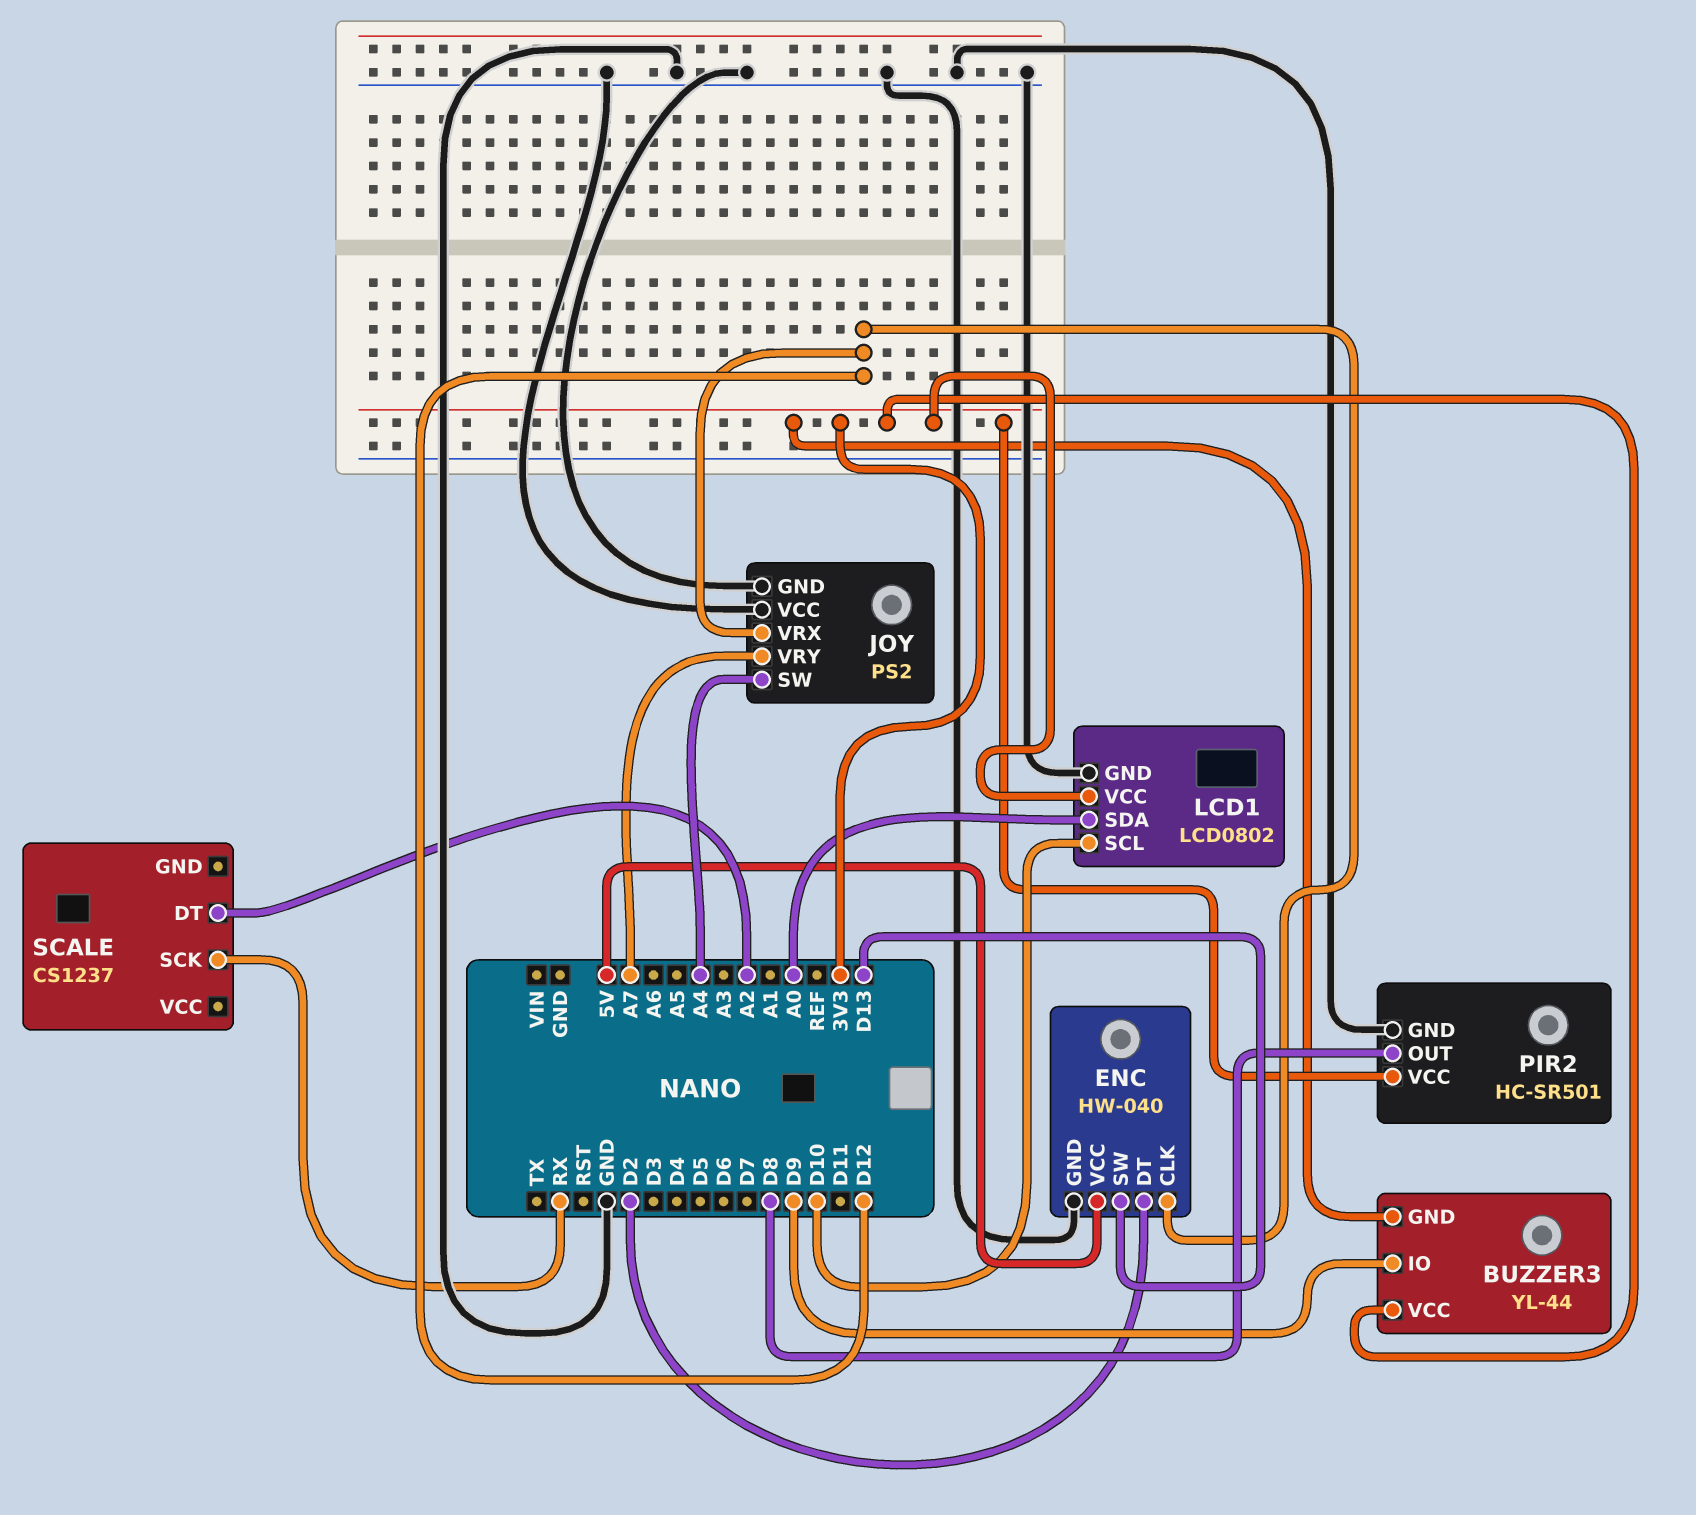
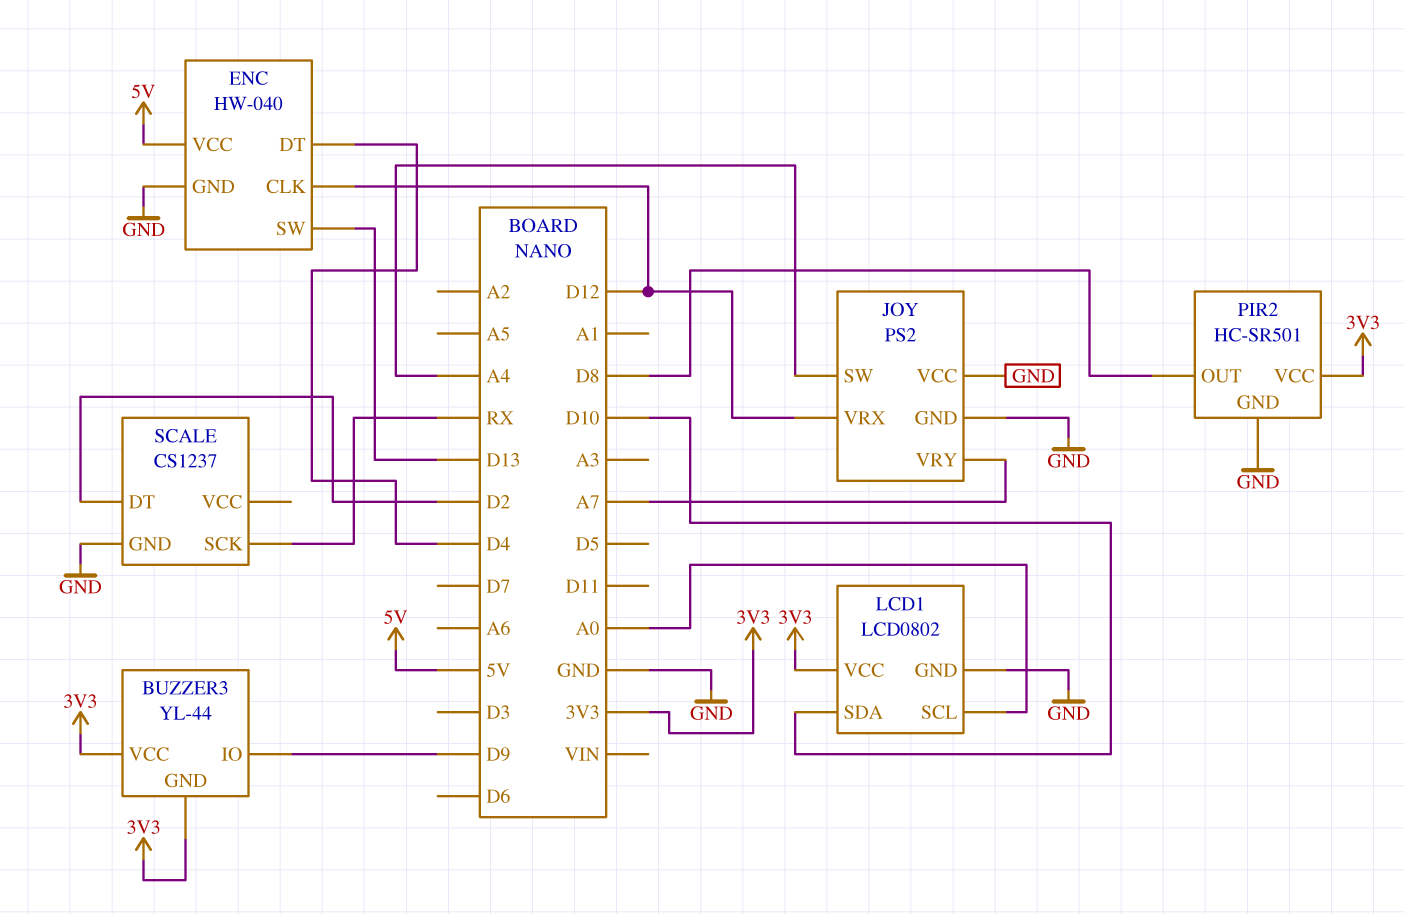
ENC pin DT: D2 -> D4
LCD1 pin SCL: D10 -> A0
LCD1 pin SDA: A0 -> D10
SCALE pin DT: A2 -> D2
SCALE pin GND: none -> GND

